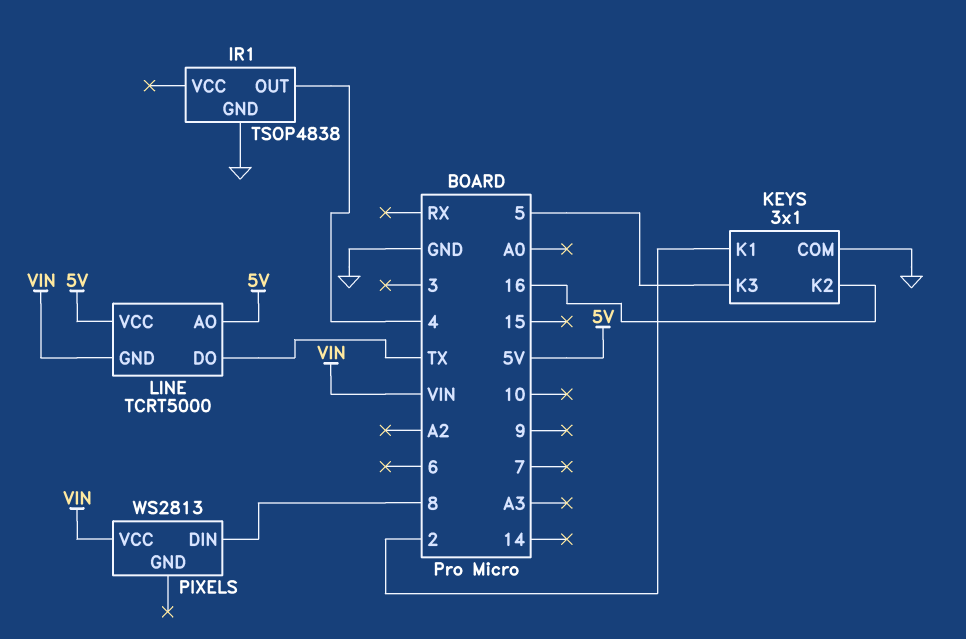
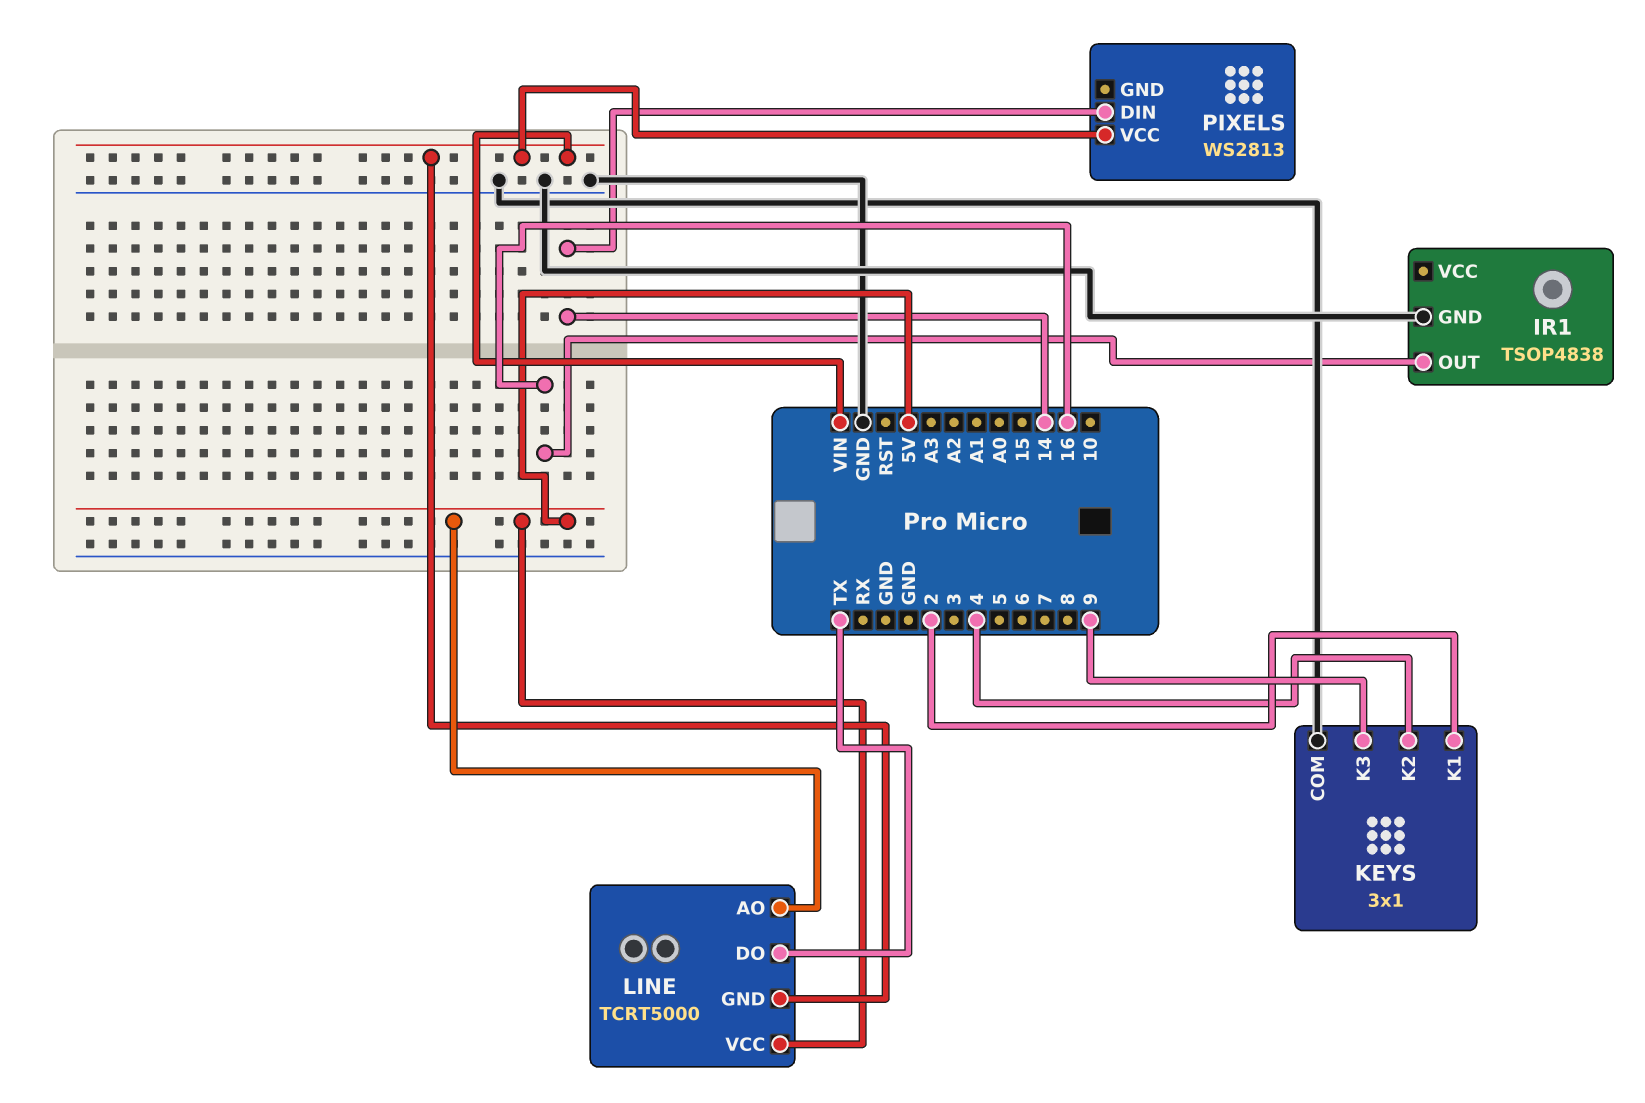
IR1 pin OUT: 4 -> 16
KEYS pin K2: 16 -> 4
KEYS pin K3: 5 -> 9
PIXELS pin DIN: 8 -> 14

